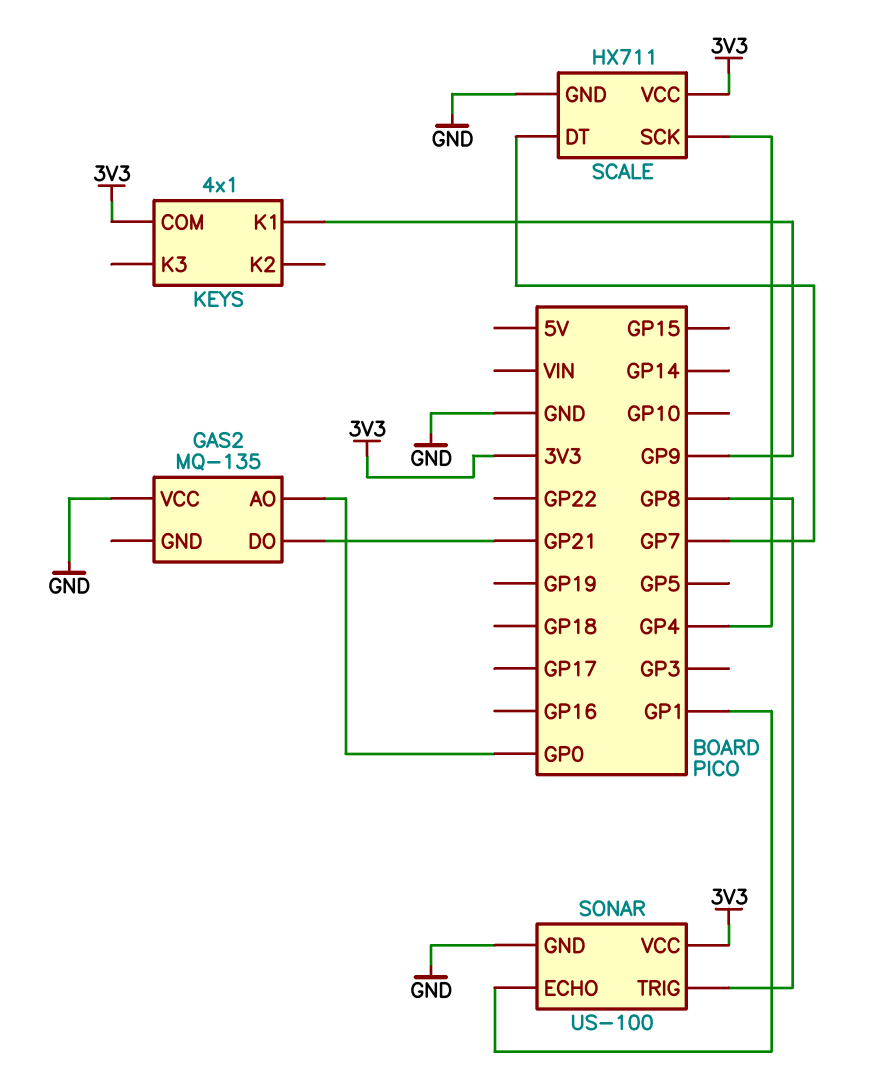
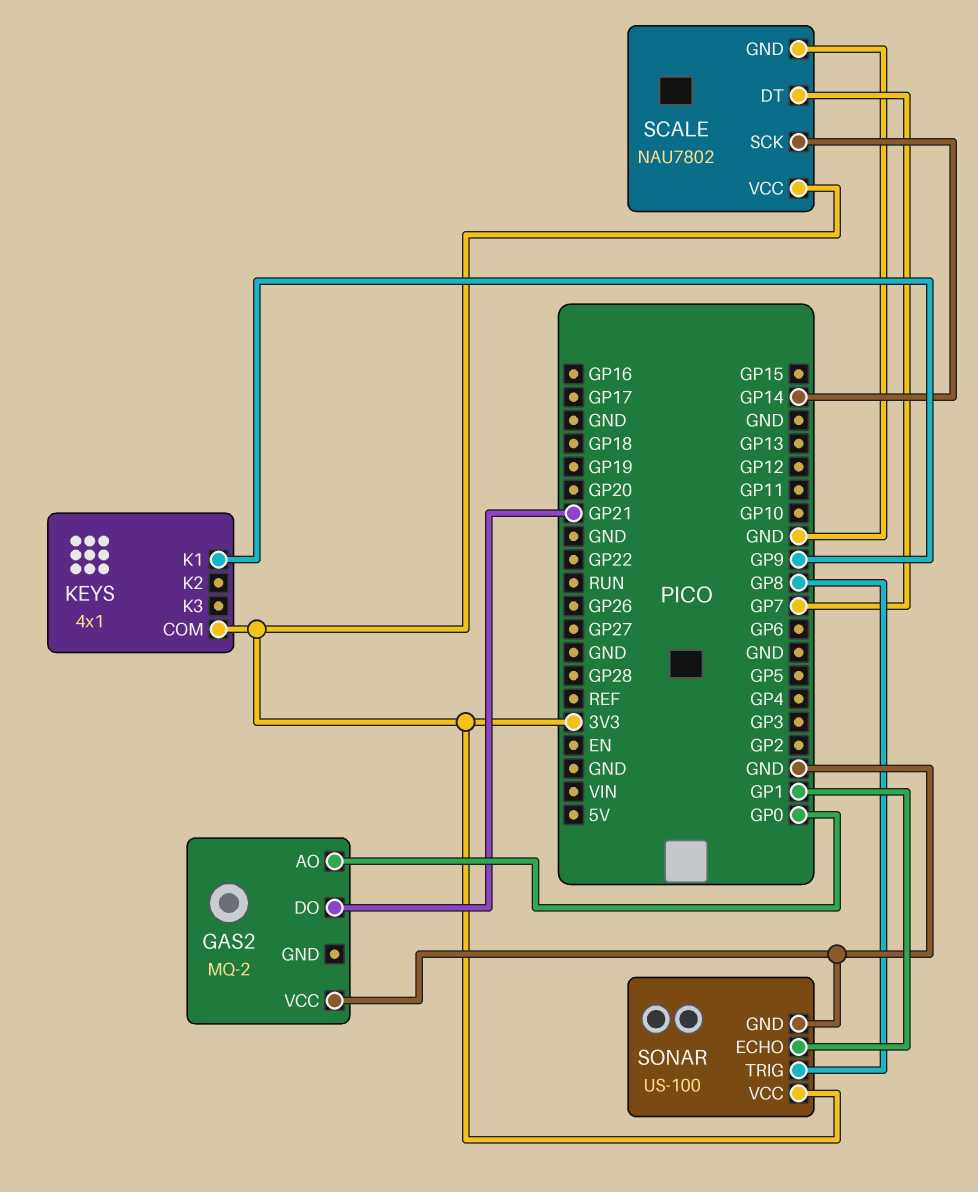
GAS2: MQ-135 -> MQ-2
SCALE: HX711 -> NAU7802
SCALE pin SCK: GP4 -> GP14

